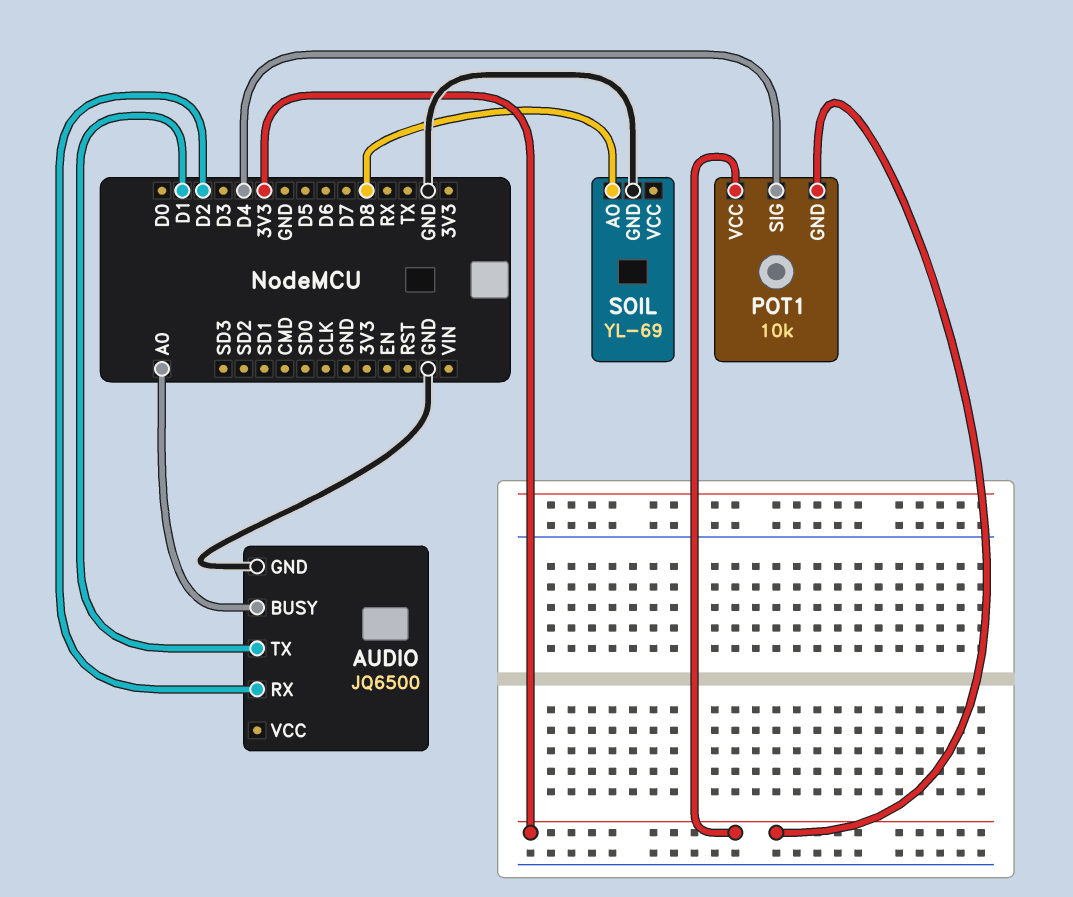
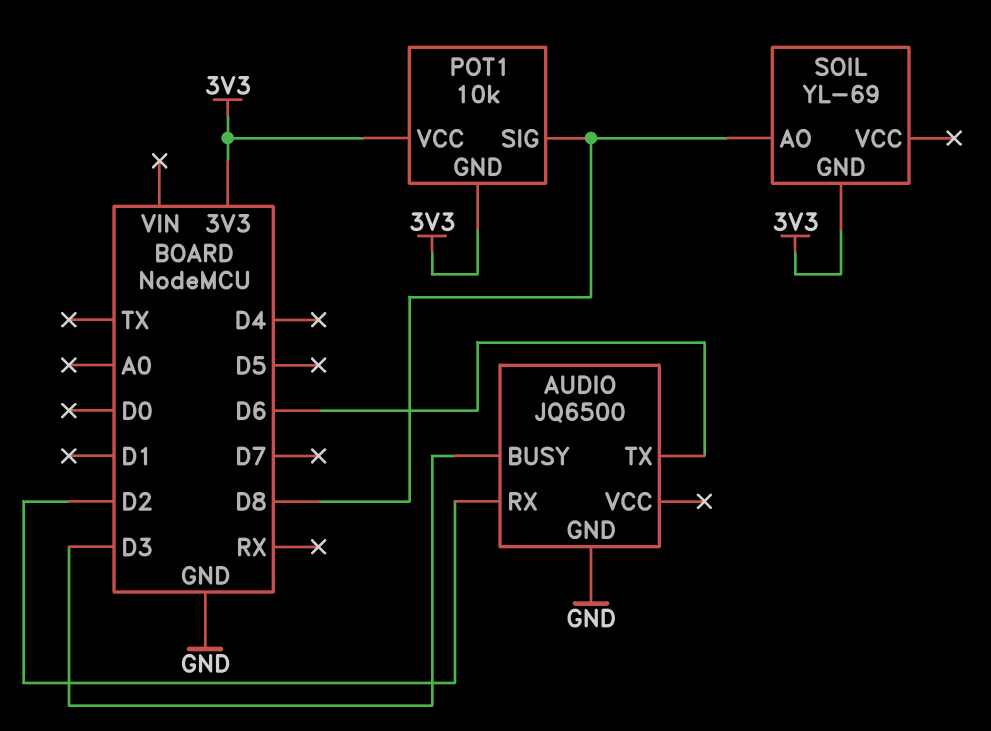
AUDIO pin BUSY: A0 -> D3
AUDIO pin TX: D1 -> D6
POT1 pin SIG: D4 -> D8
SOIL pin GND: GND -> 3V3

